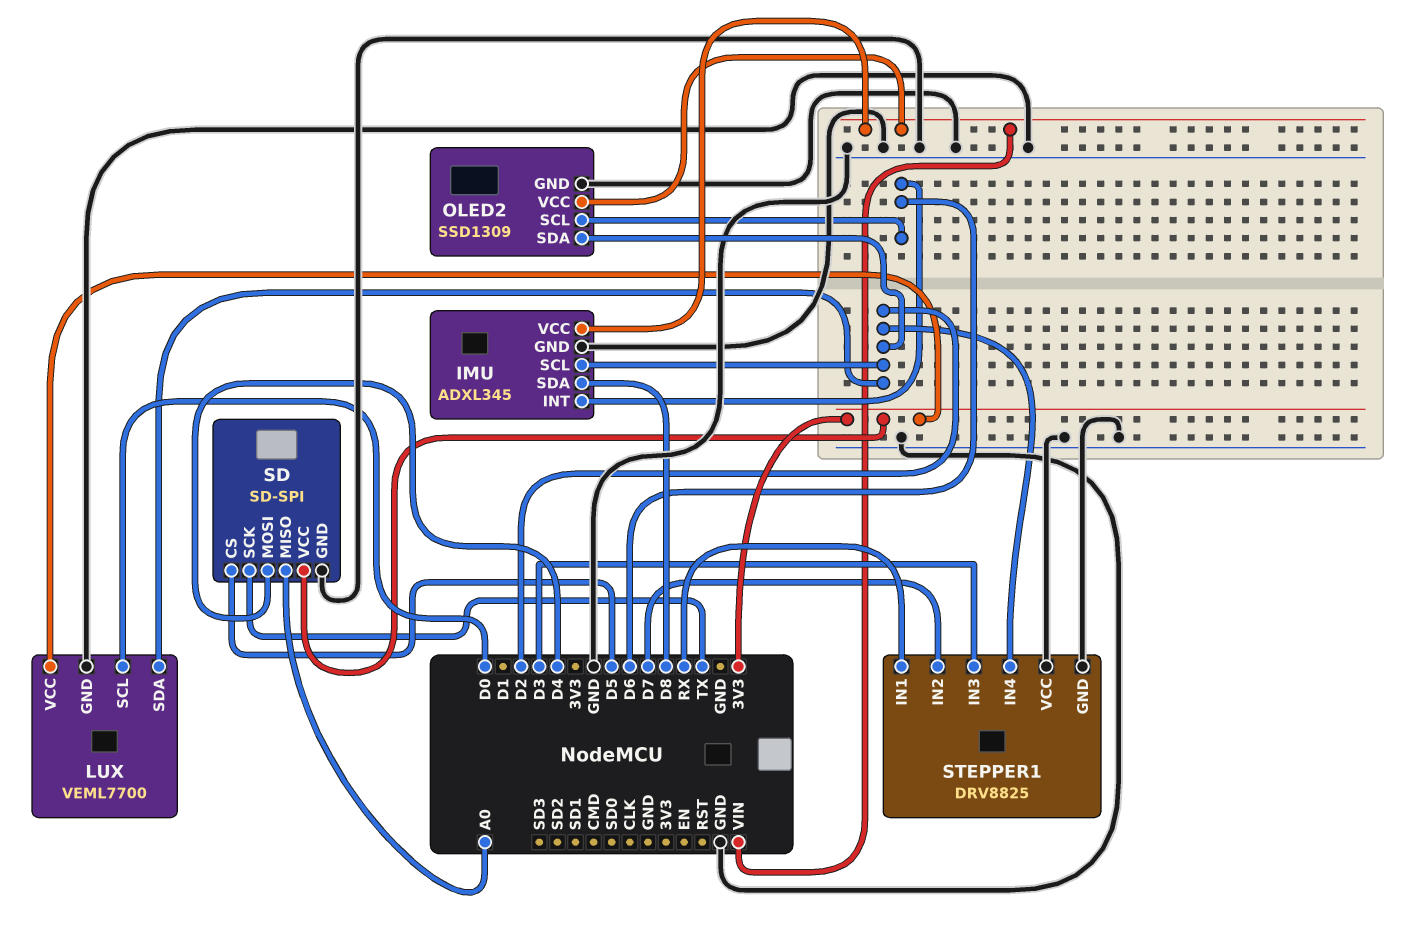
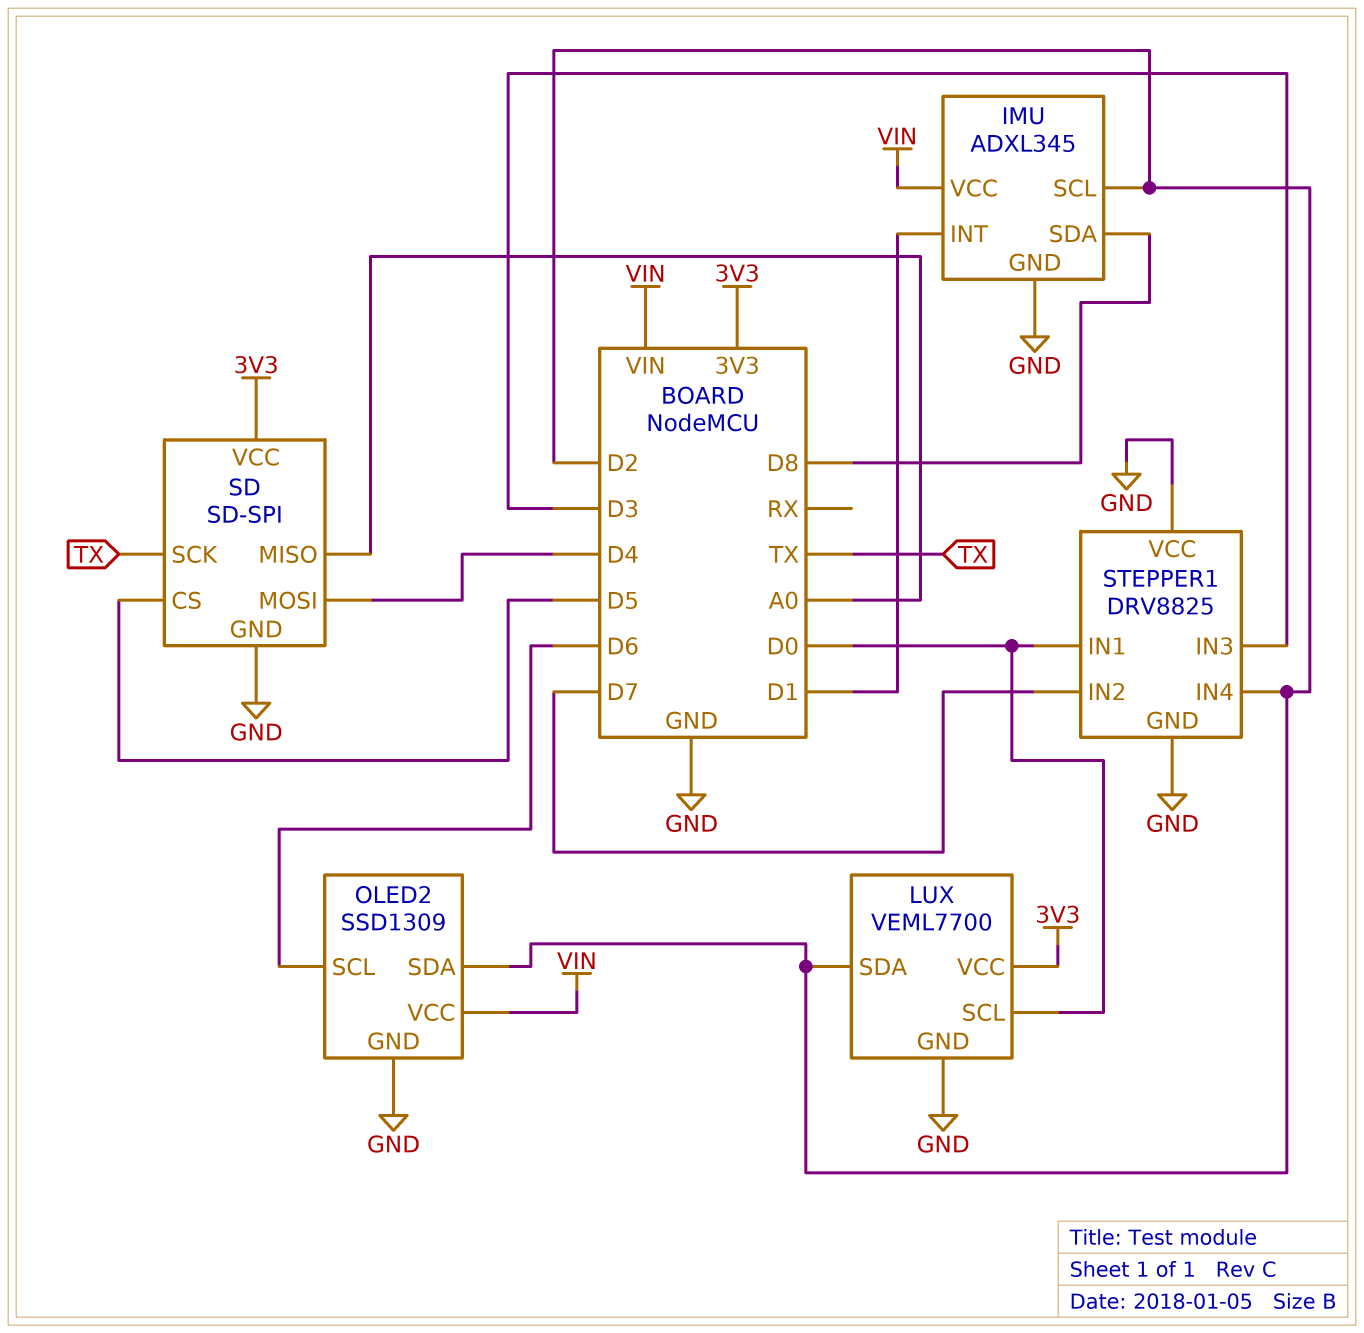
IMU pin INT: D6 -> D1
STEPPER1 pin IN1: RX -> D0

